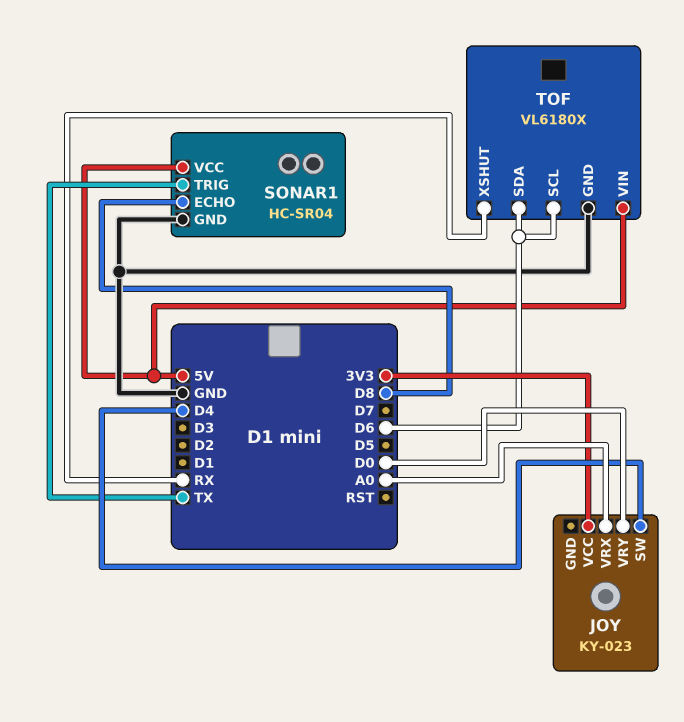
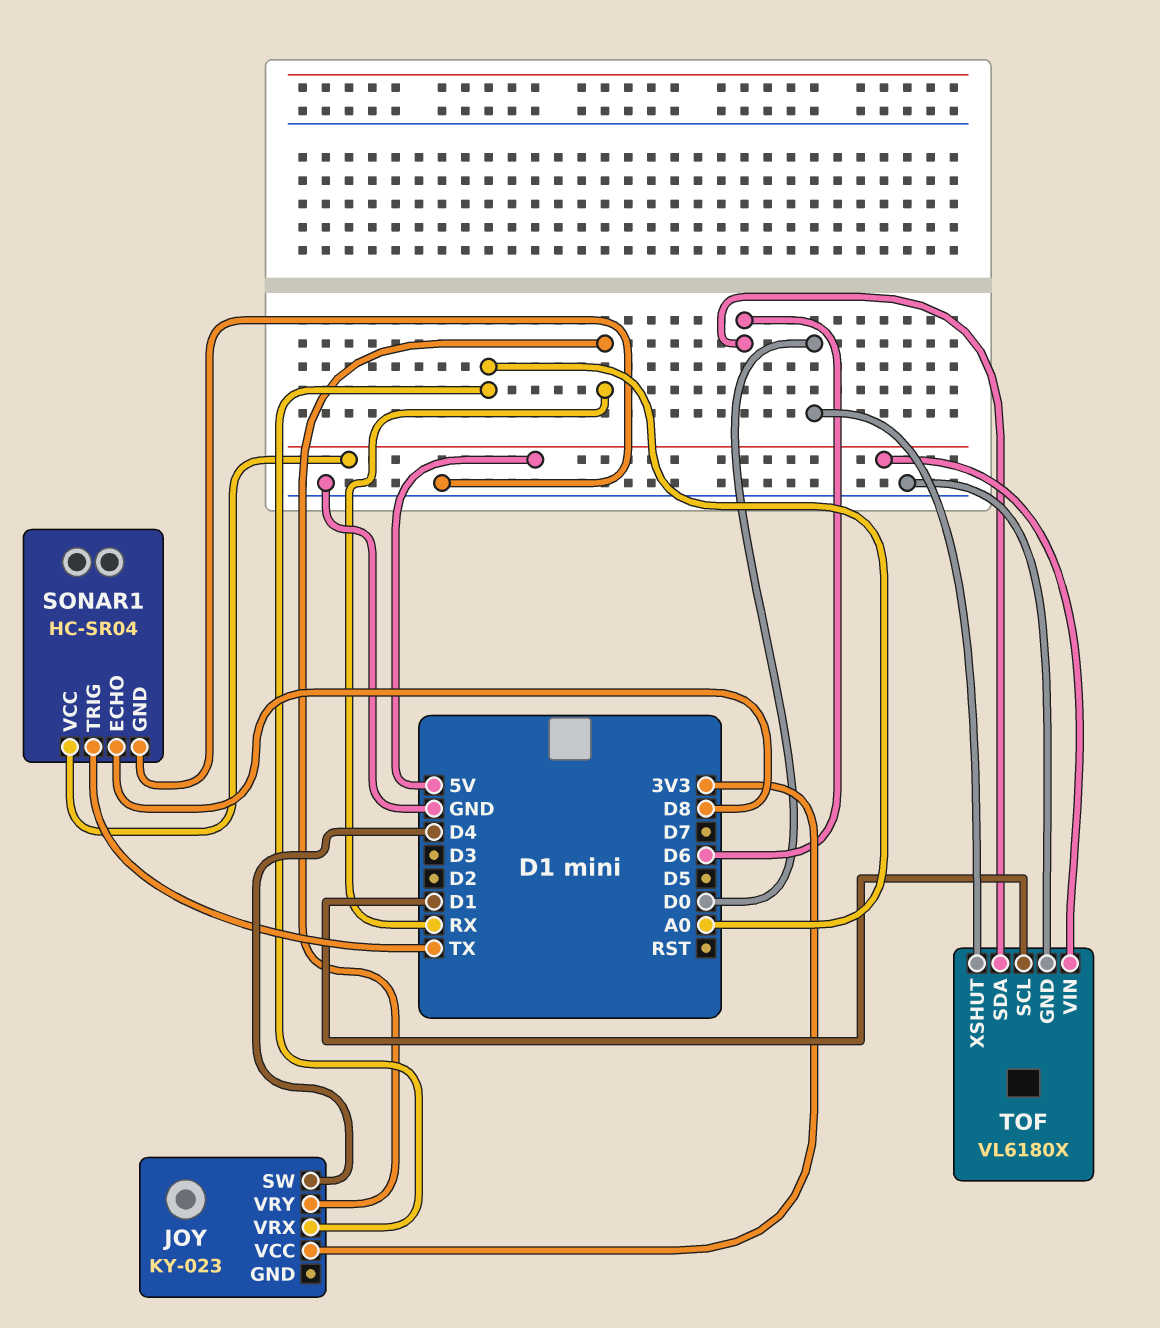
JOY pin VRY: D0 -> RX
TOF pin SCL: D6 -> D1
TOF pin XSHUT: RX -> D0

